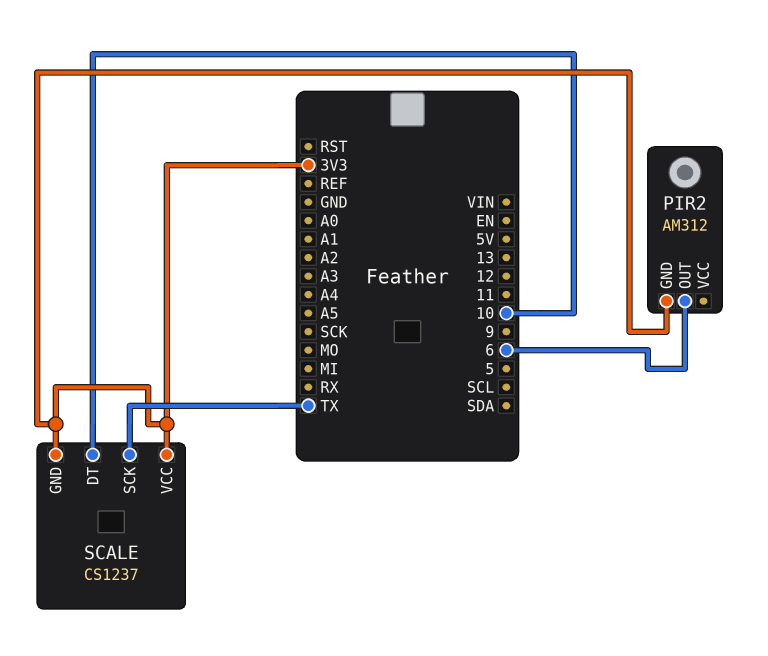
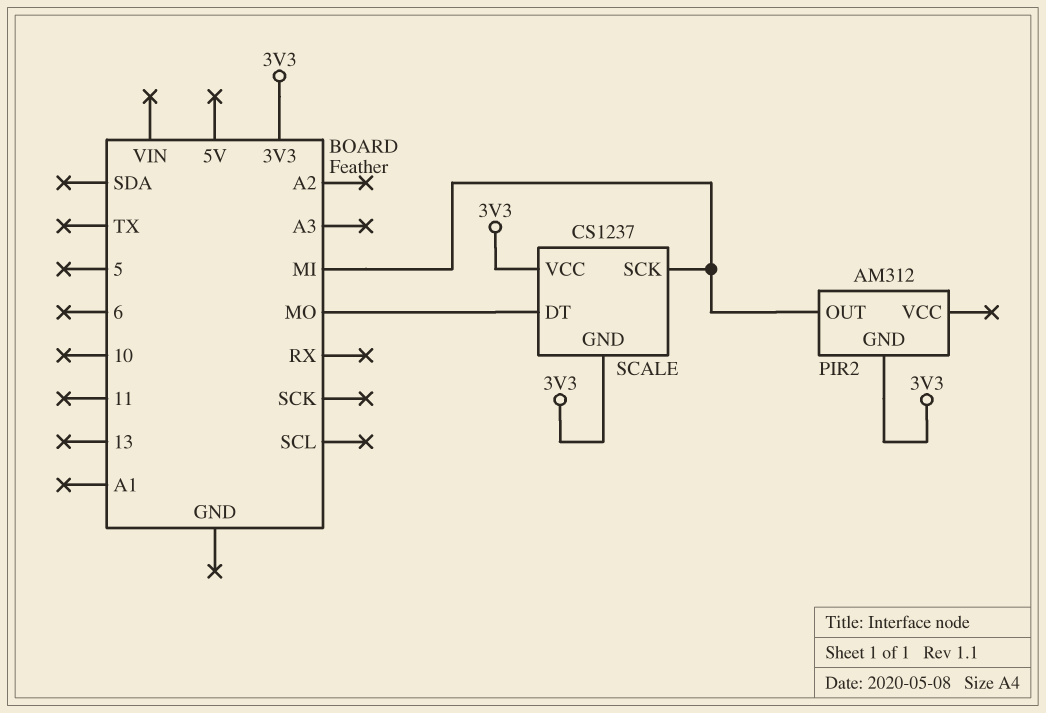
PIR2 pin OUT: 6 -> MI
SCALE pin DT: 10 -> MO
SCALE pin SCK: TX -> MI

